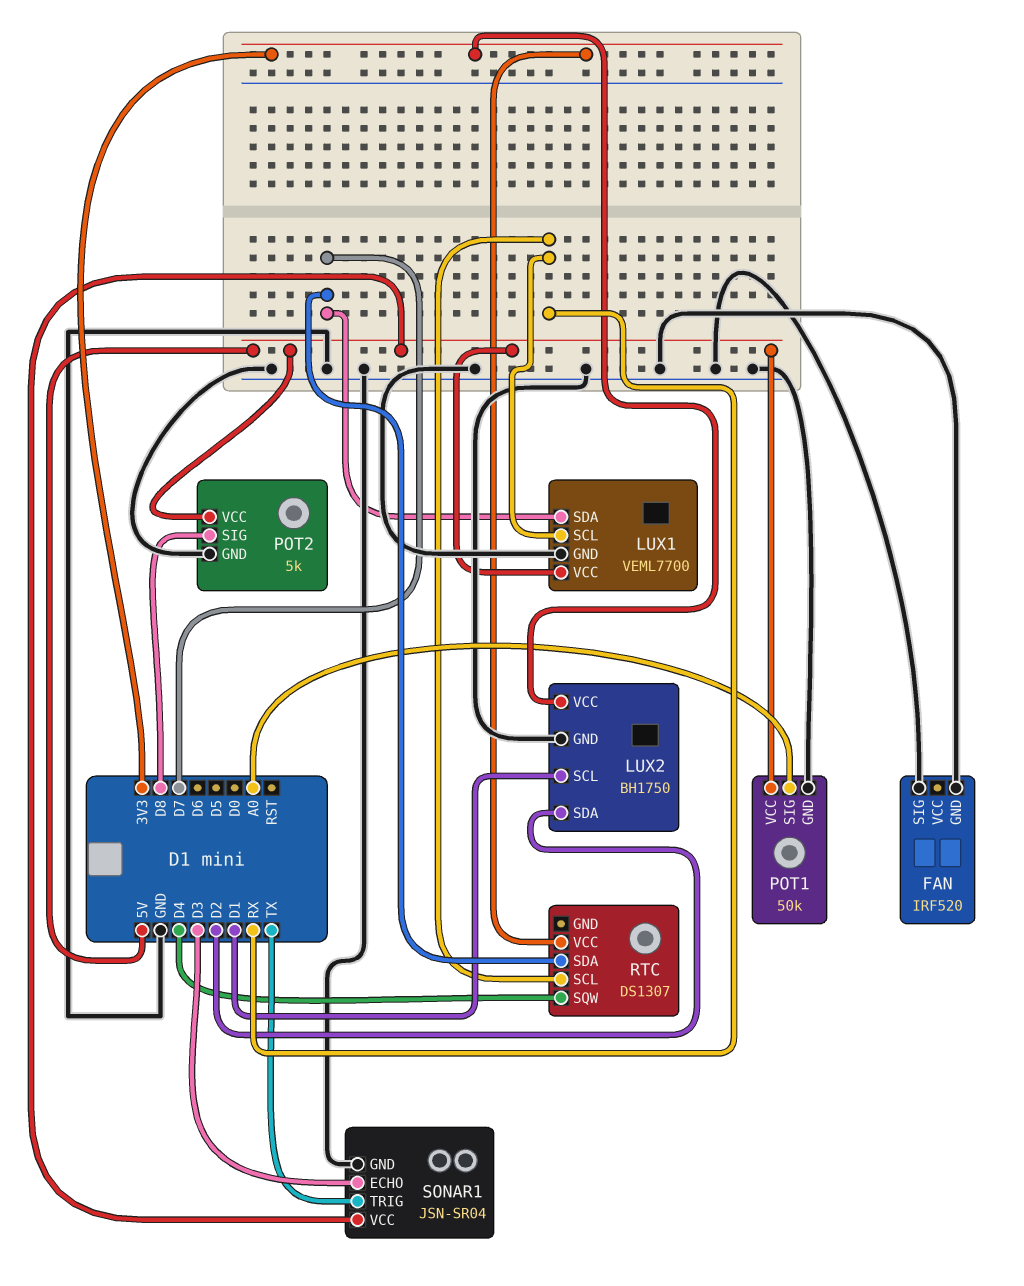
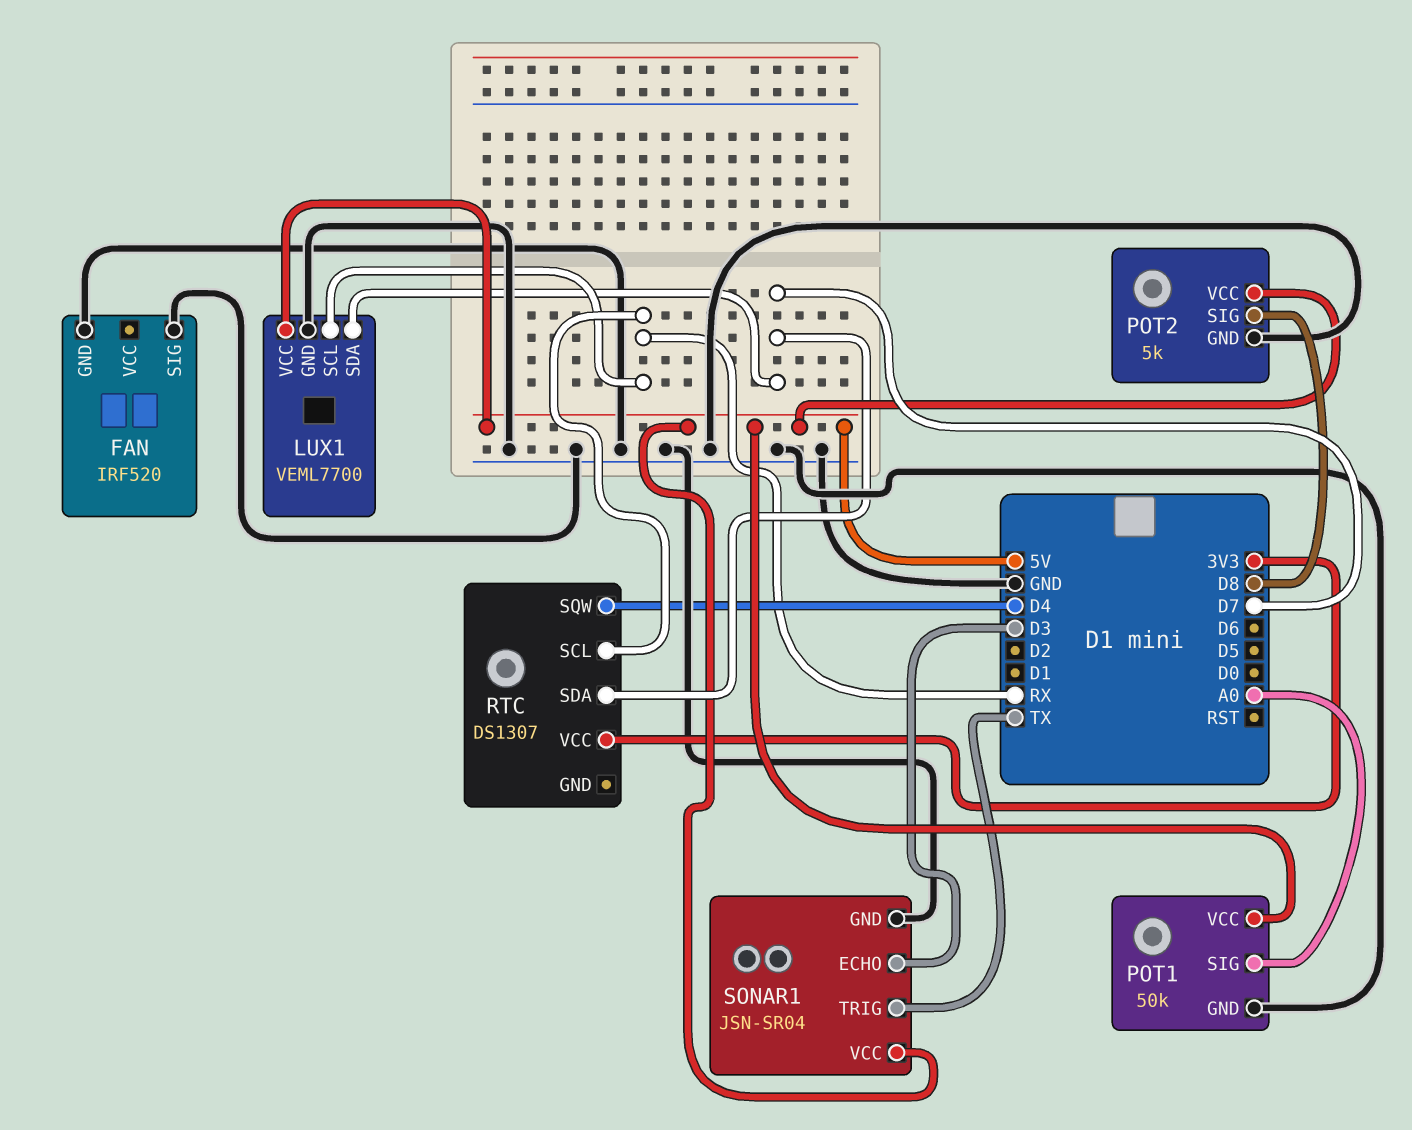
LUX2: BH1750 -> none
LUX2 pin GND: GND -> none
LUX2 pin SCL: D1 -> none
LUX2 pin SDA: D2 -> none
LUX2 pin VCC: 3V3 -> none

